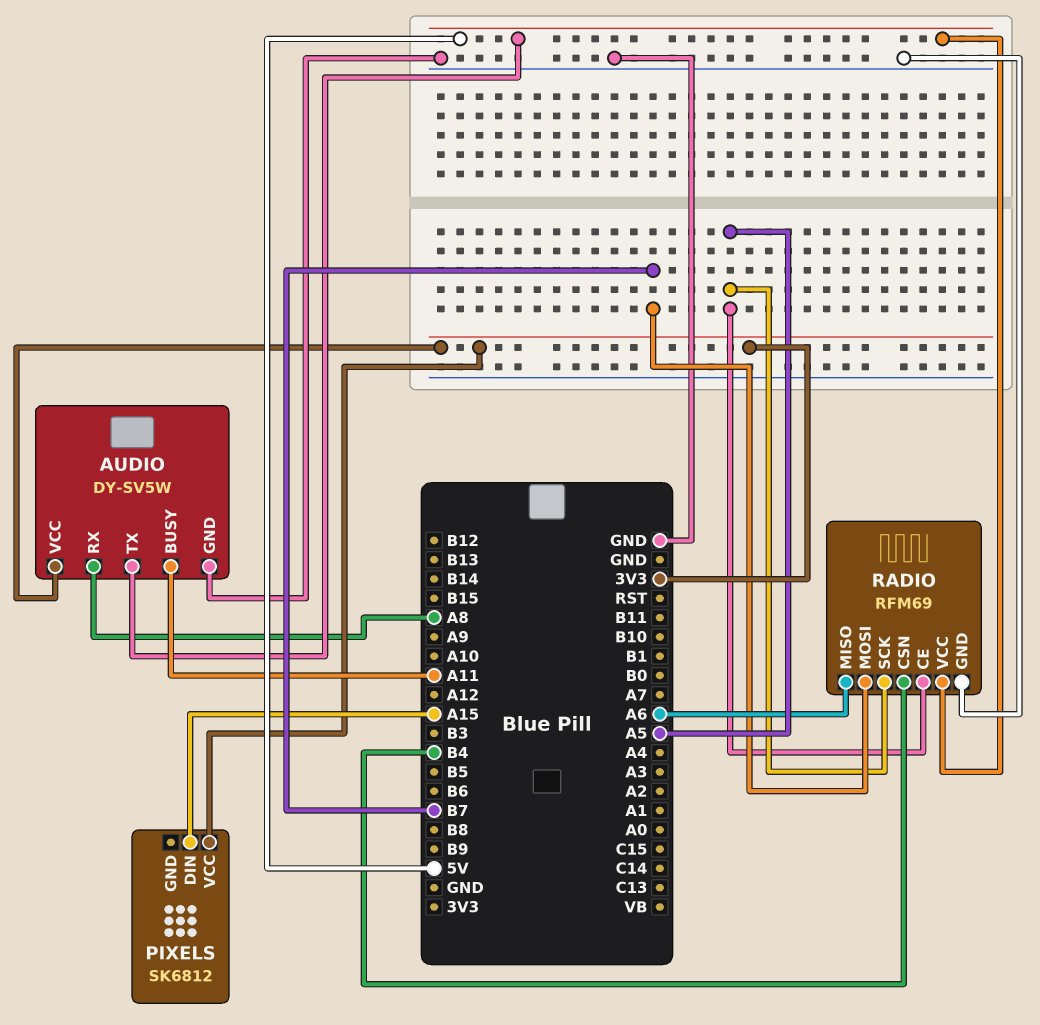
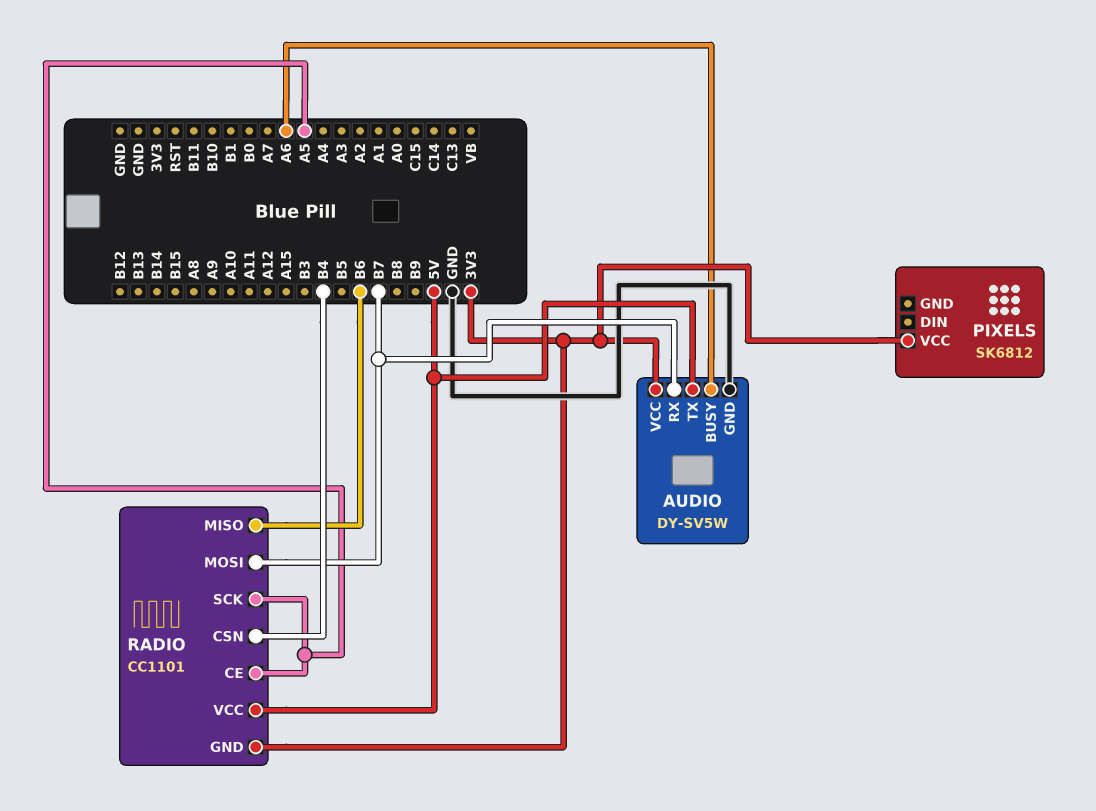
AUDIO pin BUSY: A11 -> A6
AUDIO pin RX: A8 -> B7
PIXELS pin DIN: A15 -> none
RADIO: RFM69 -> CC1101
RADIO pin GND: GND -> 3V3
RADIO pin MISO: A6 -> B6

